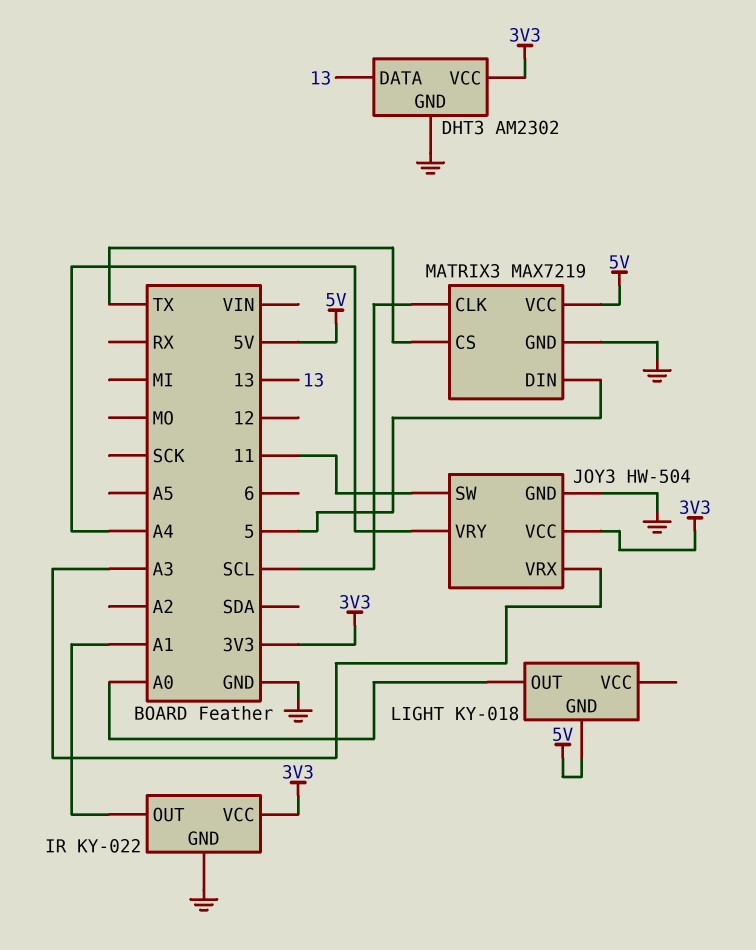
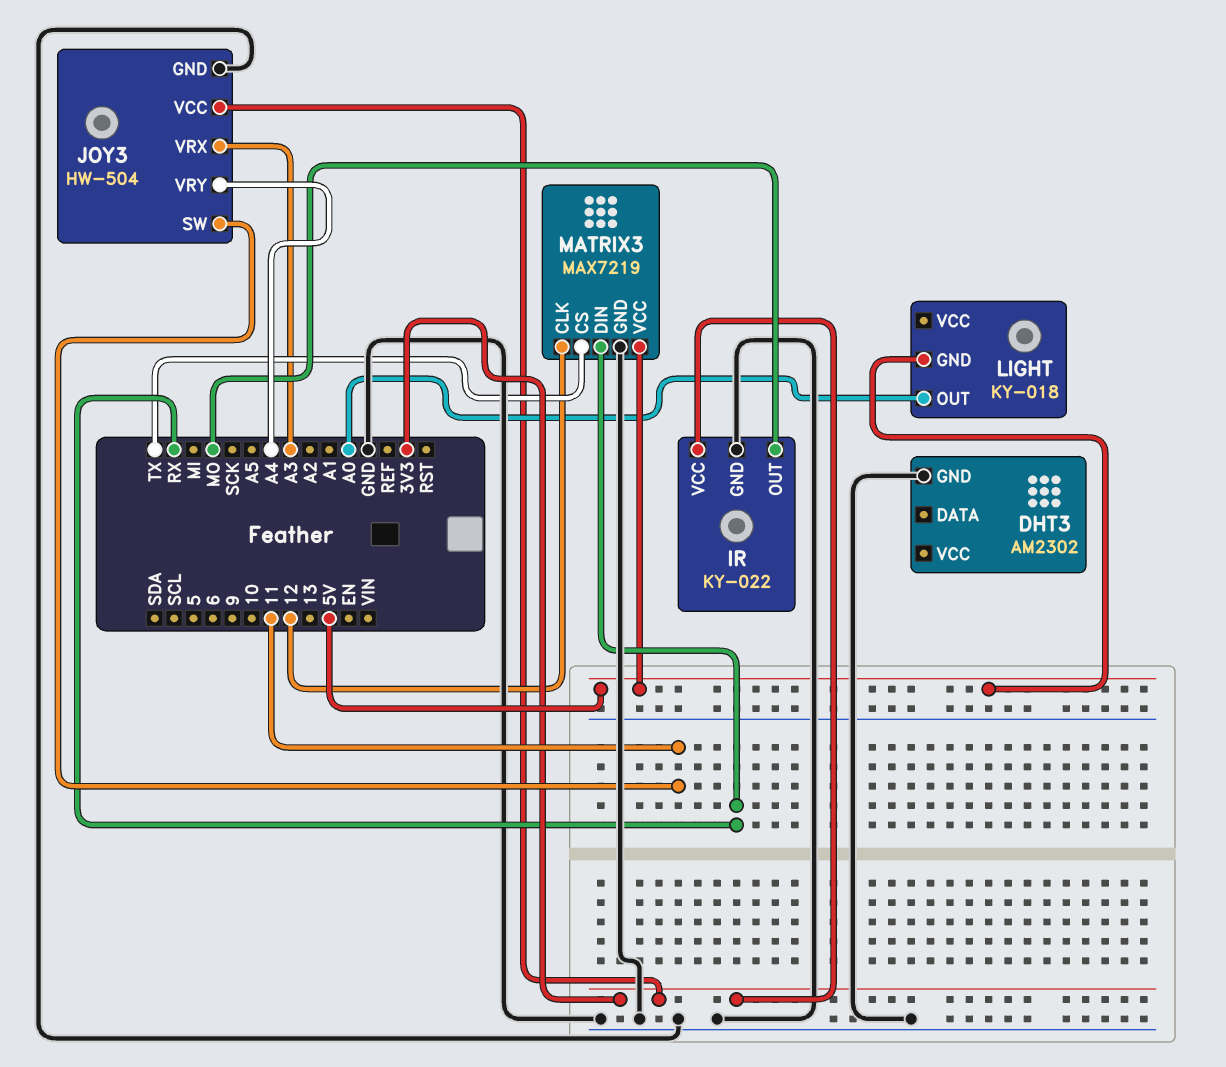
DHT3 pin DATA: 13 -> none
DHT3 pin VCC: 3V3 -> none
IR pin OUT: A1 -> MO
MATRIX3 pin CLK: SCL -> 12
MATRIX3 pin DIN: 5 -> RX

